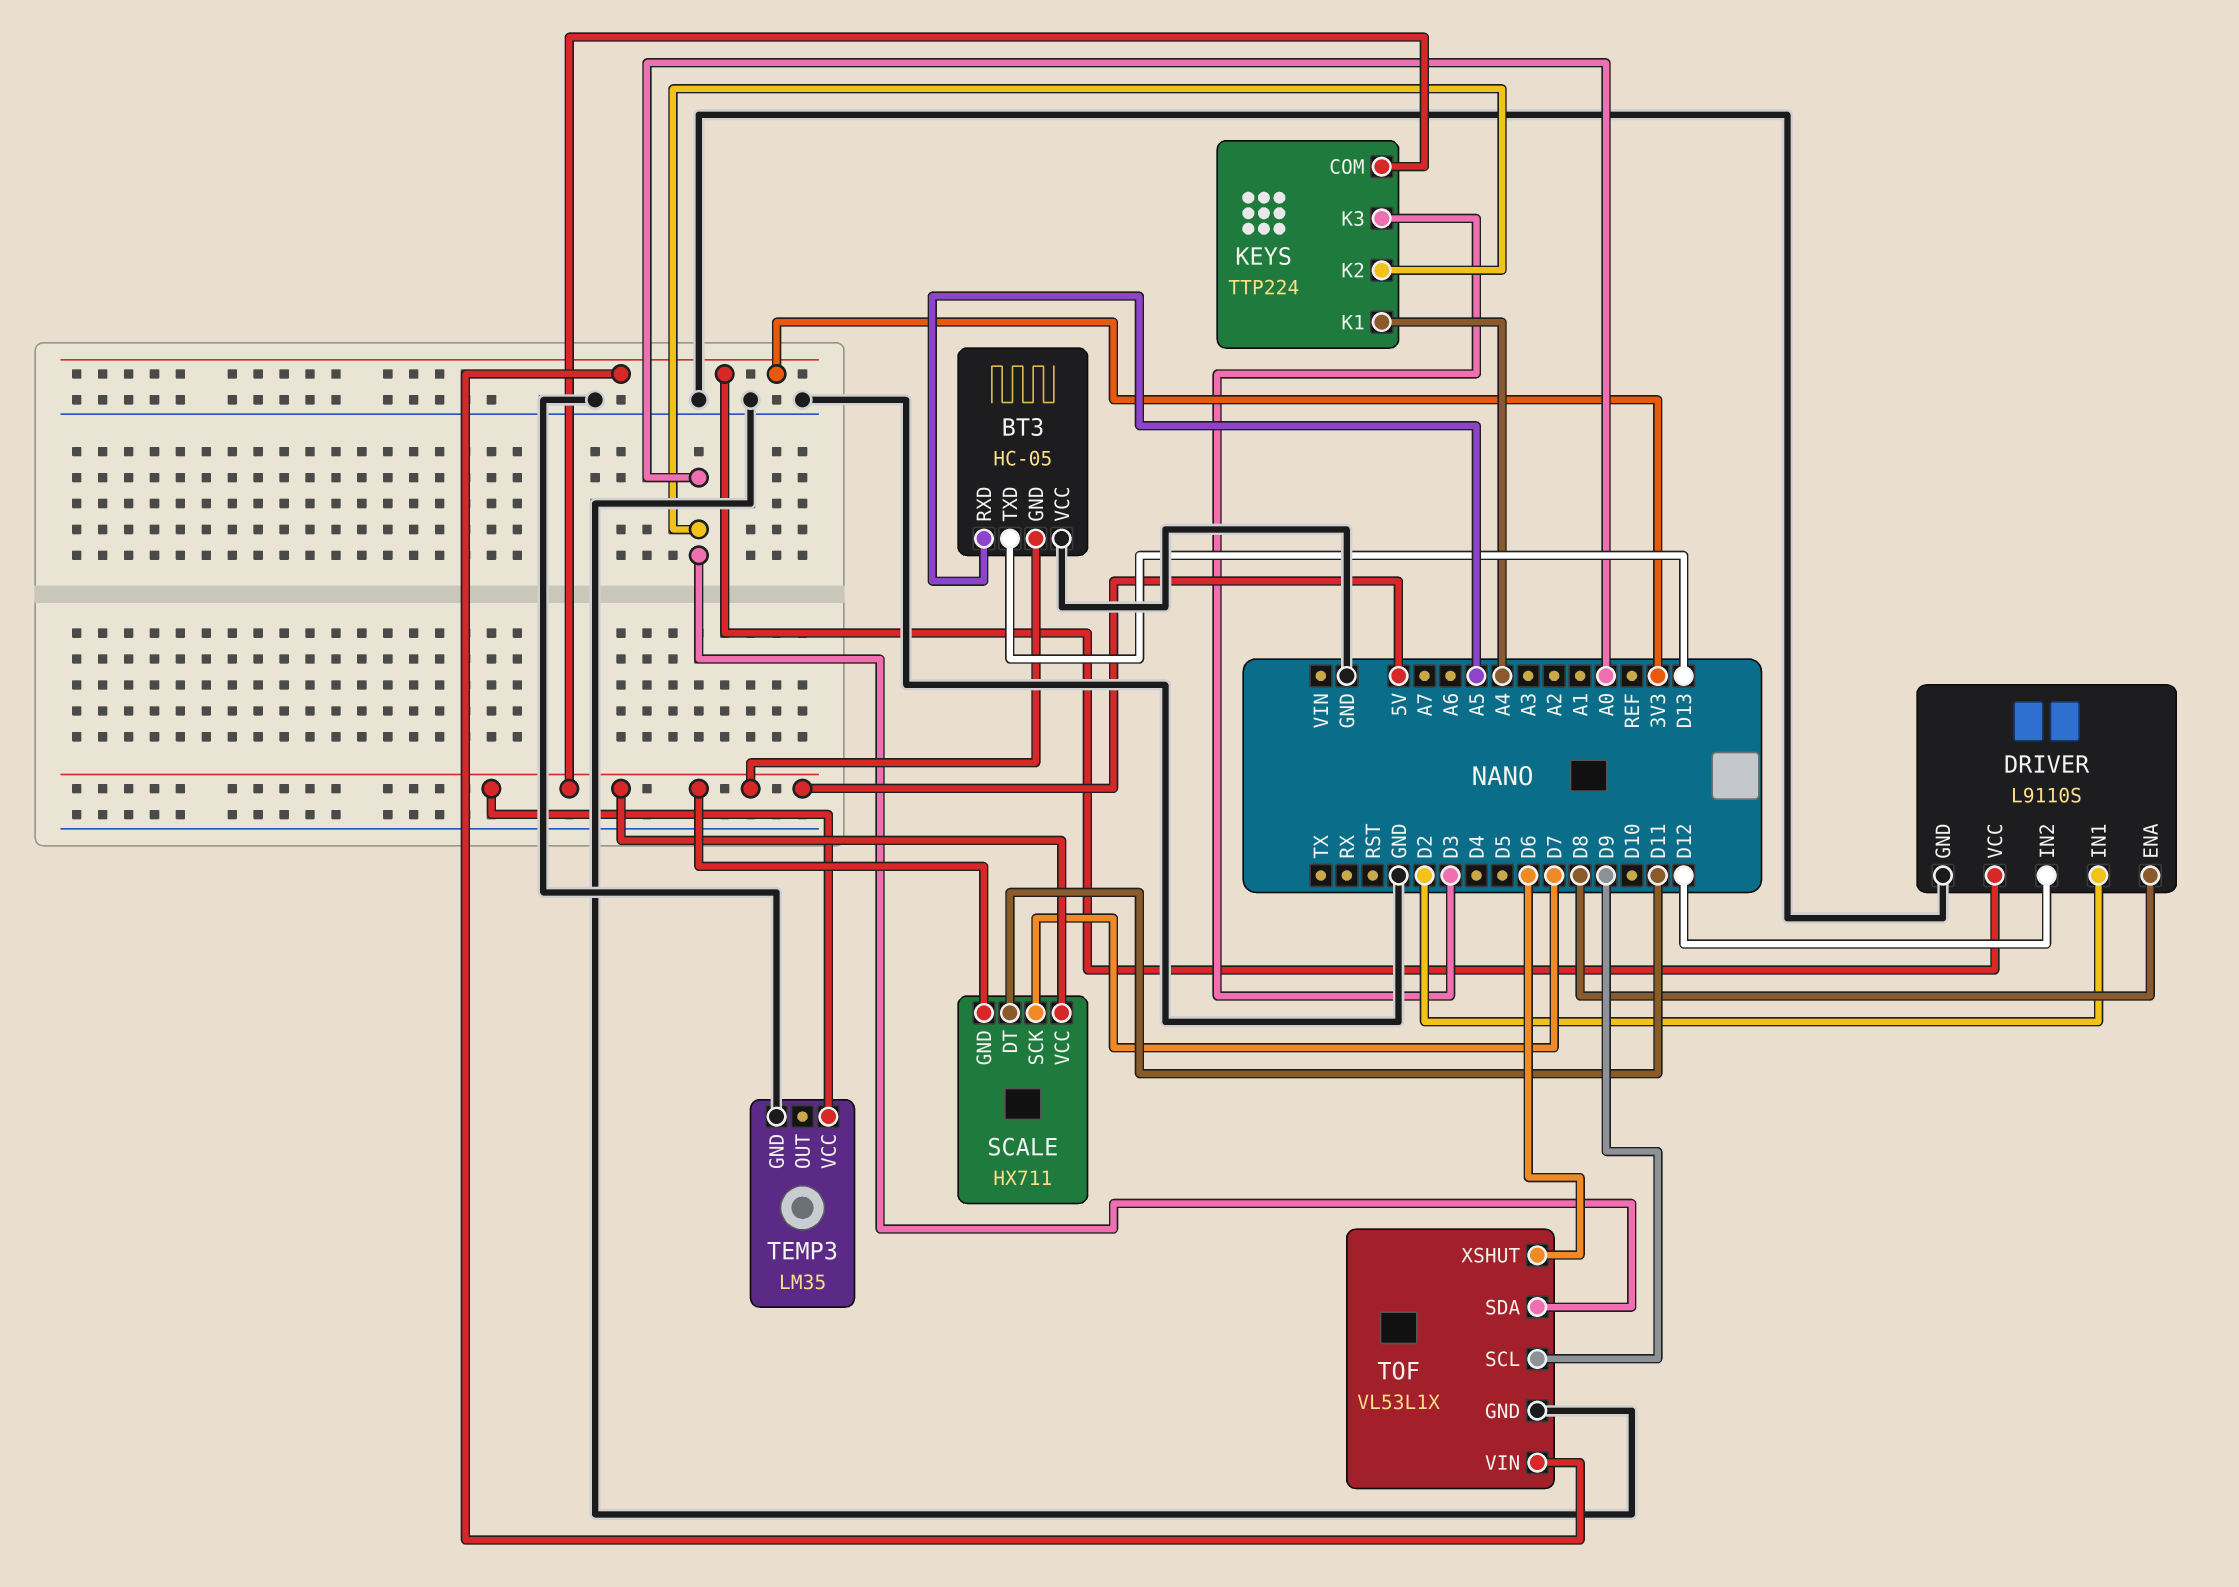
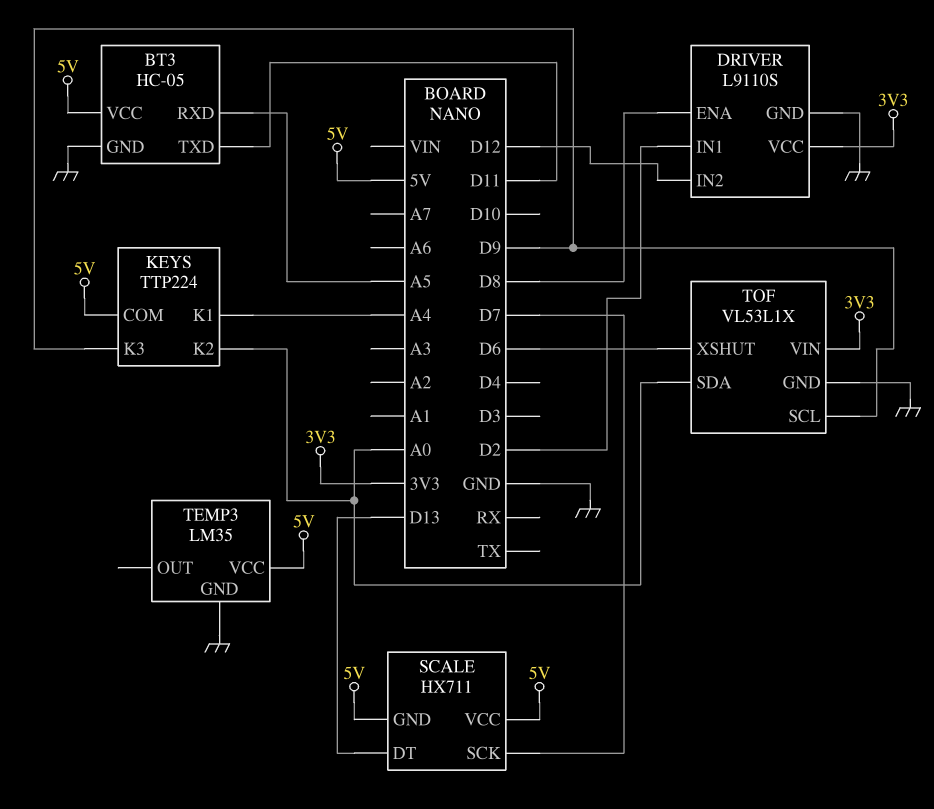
BT3 pin GND: 5V -> GND
BT3 pin TXD: D13 -> D11
BT3 pin VCC: GND -> 5V
KEYS pin K3: D3 -> D9
SCALE pin DT: D11 -> D13

